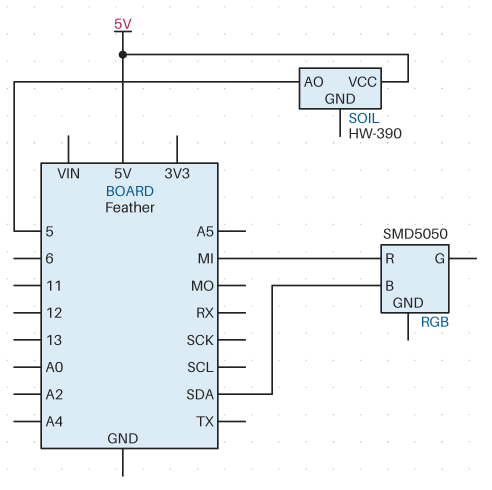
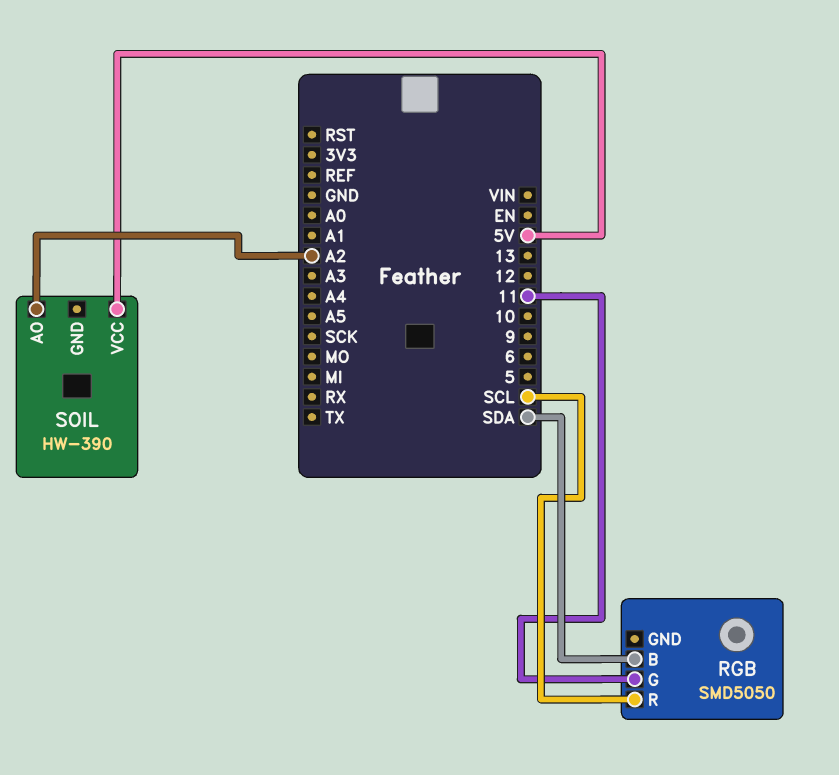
RGB pin G: none -> 11
RGB pin R: MI -> SCL
SOIL pin AO: 5 -> A2

